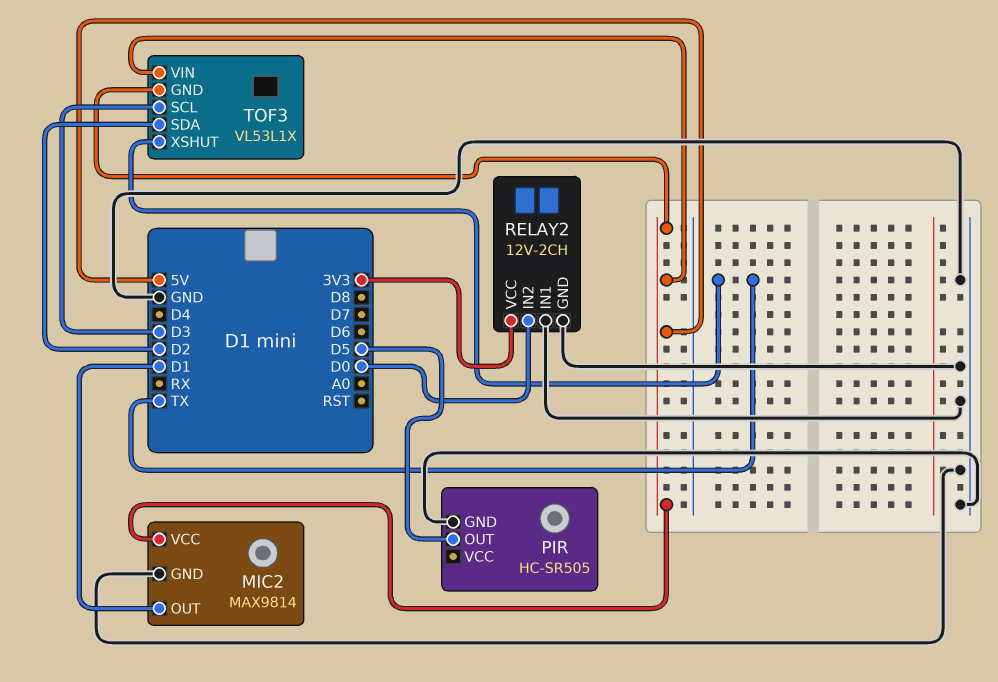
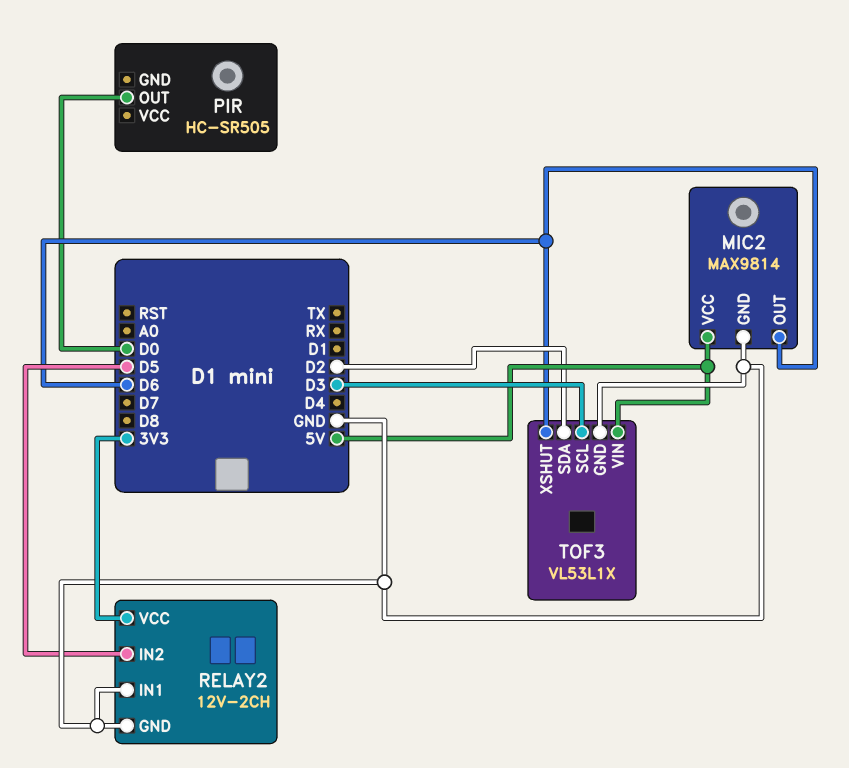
MIC2 pin OUT: D1 -> D6
PIR pin GND: GND -> none
PIR pin OUT: D5 -> D0
RELAY2 pin IN2: D0 -> D5
TOF3 pin GND: 5V -> GND
TOF3 pin XSHUT: TX -> D6

